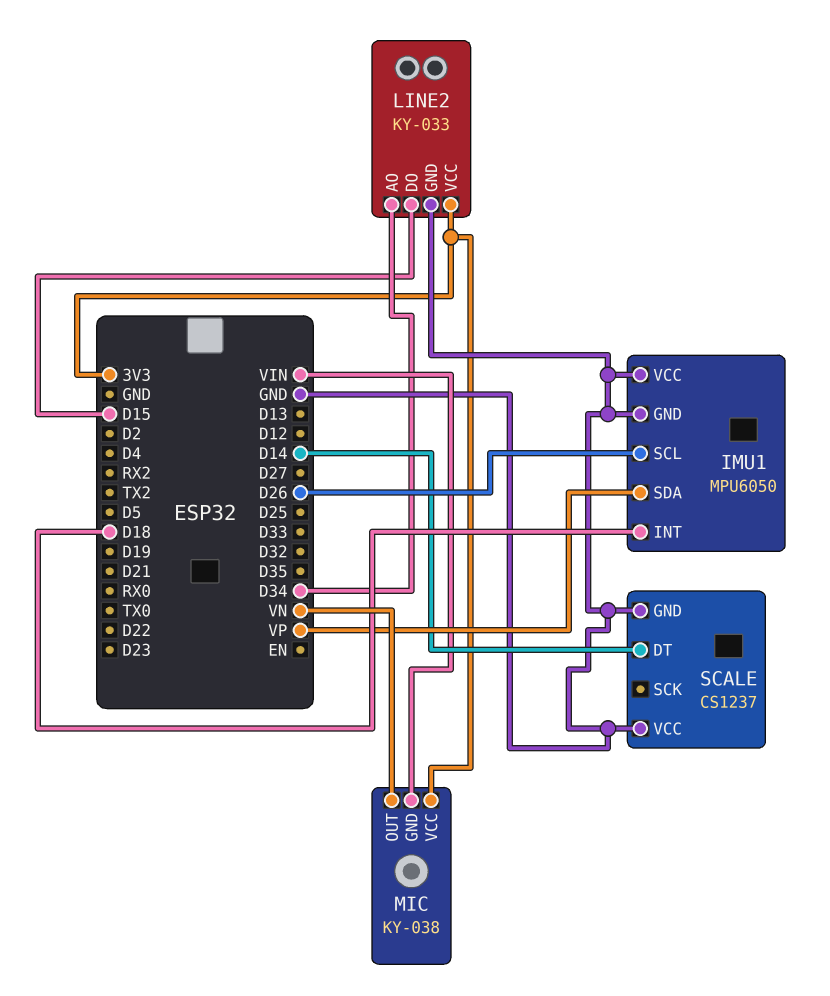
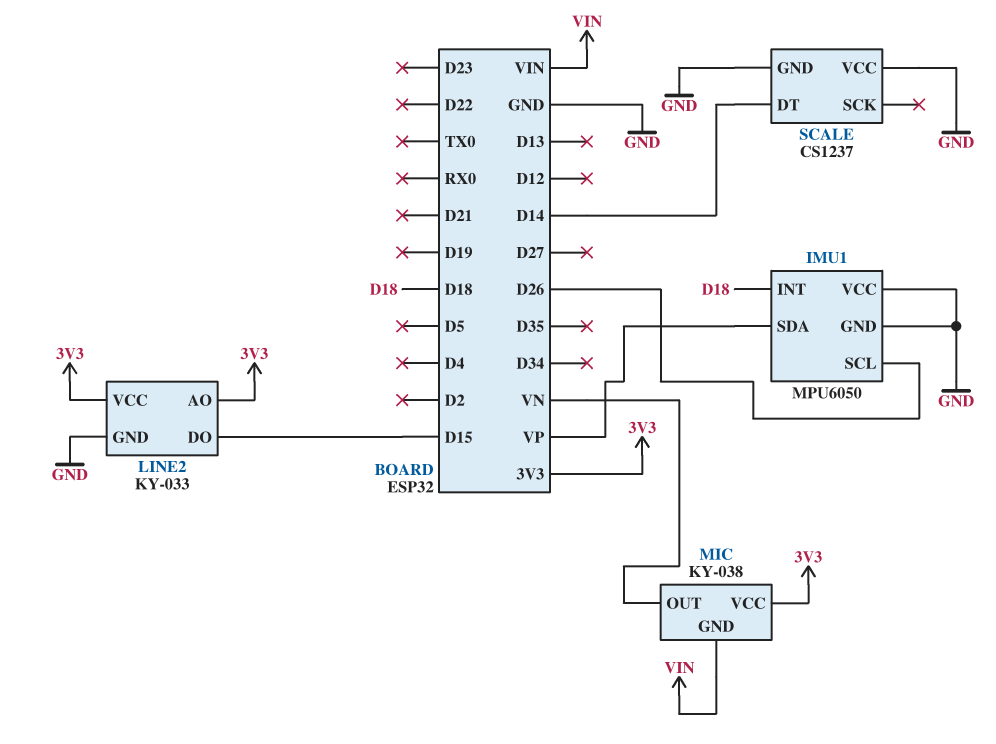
LINE2 pin AO: D34 -> 3V3

